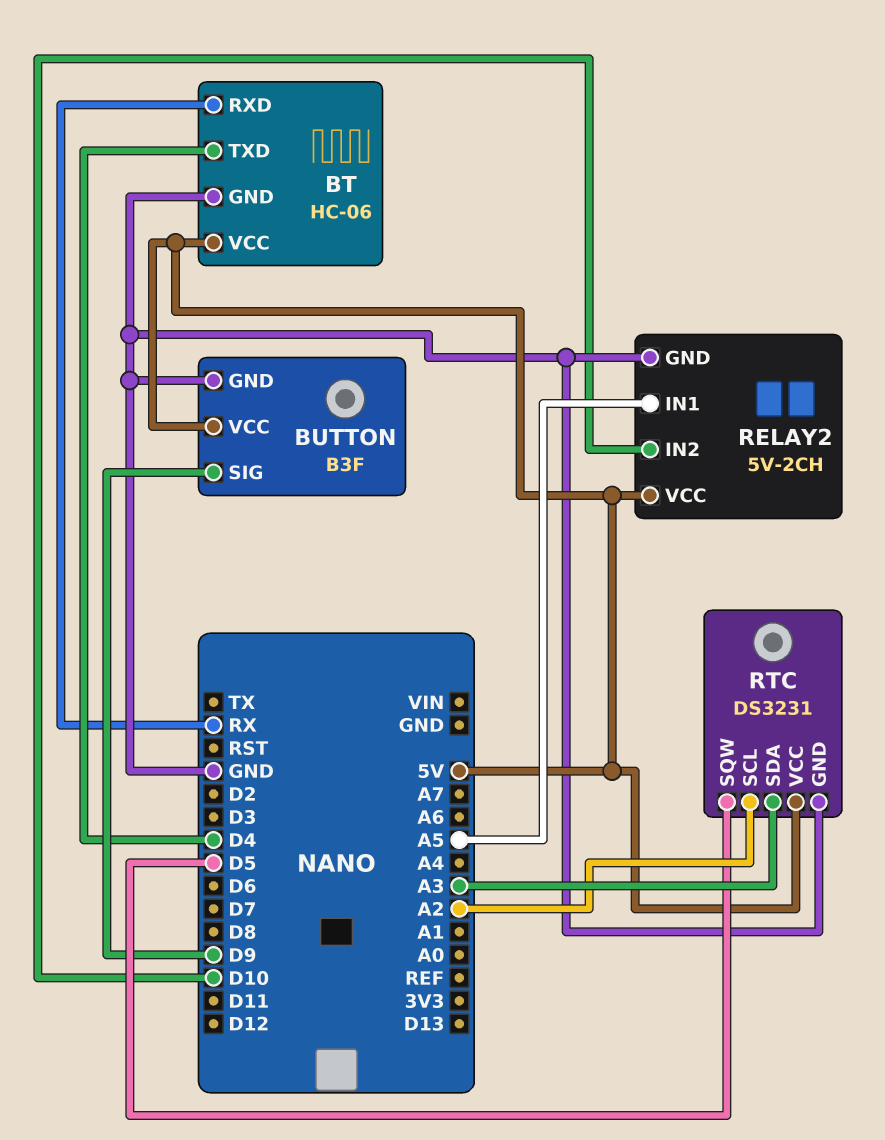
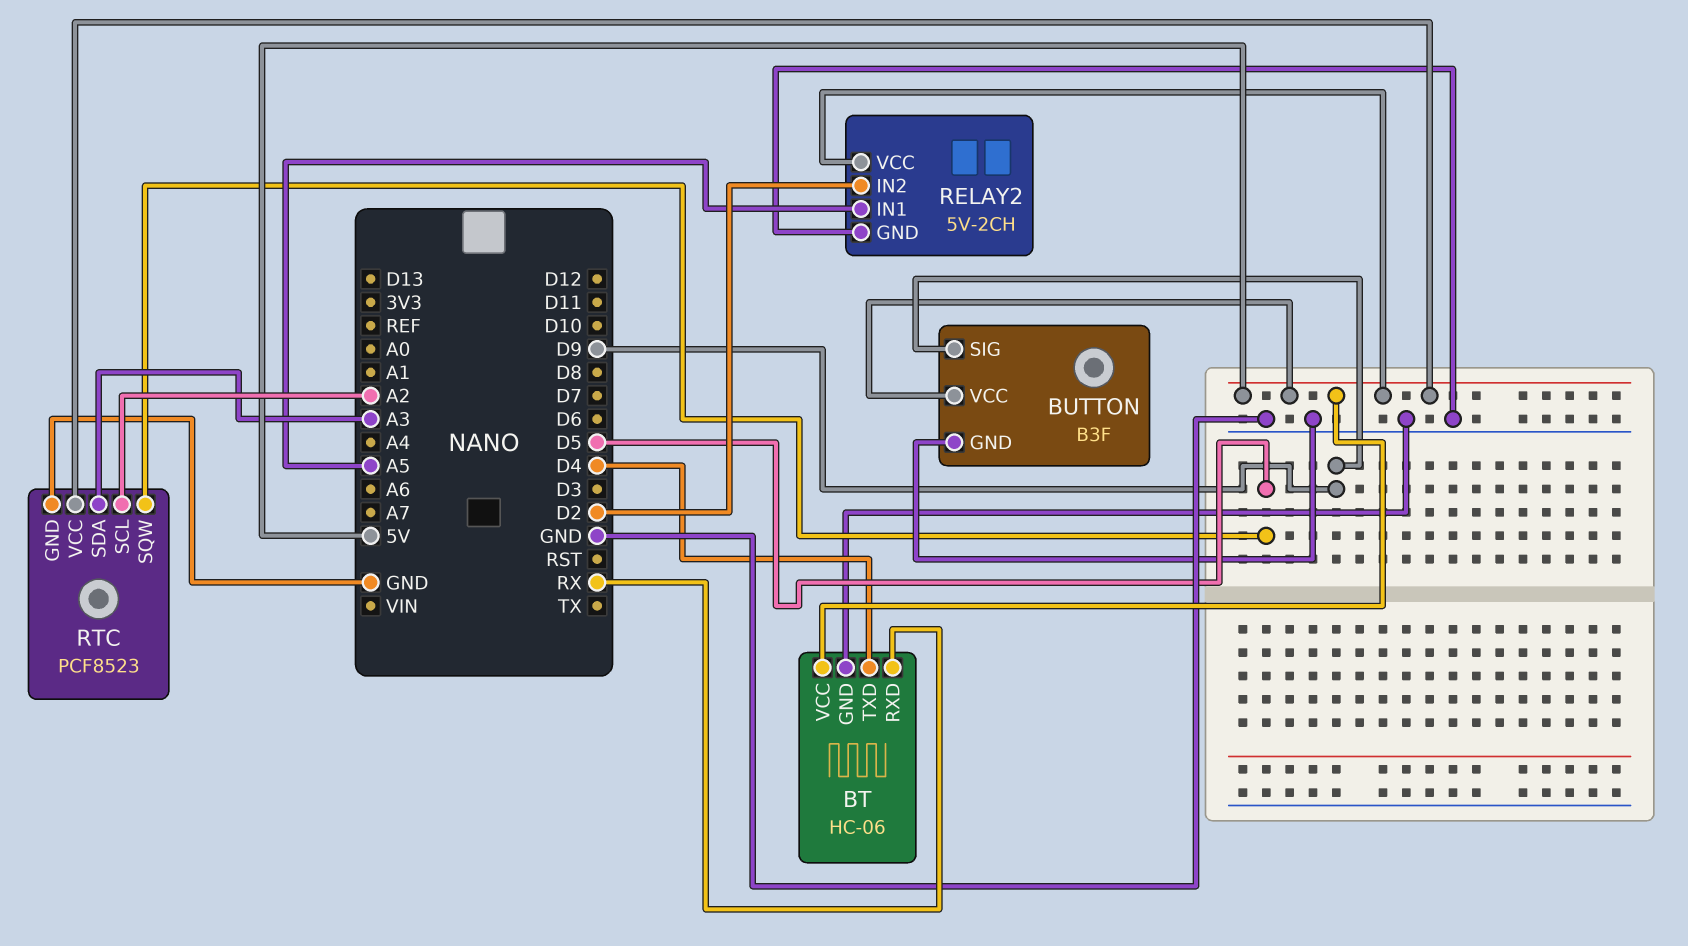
RELAY2 pin IN2: D10 -> D2
RTC: DS3231 -> PCF8523

